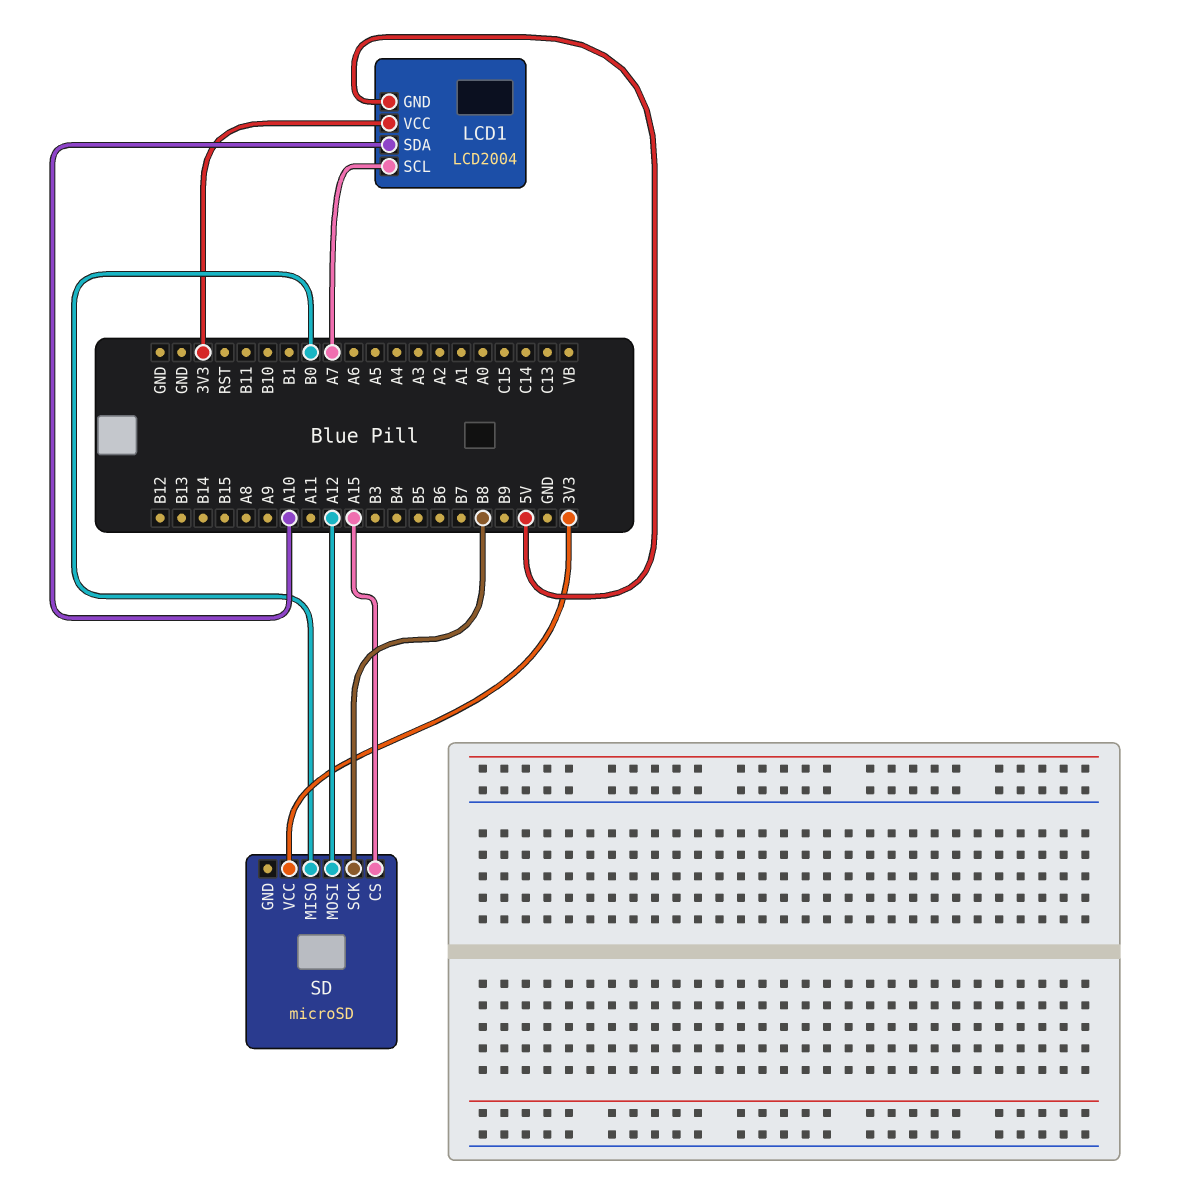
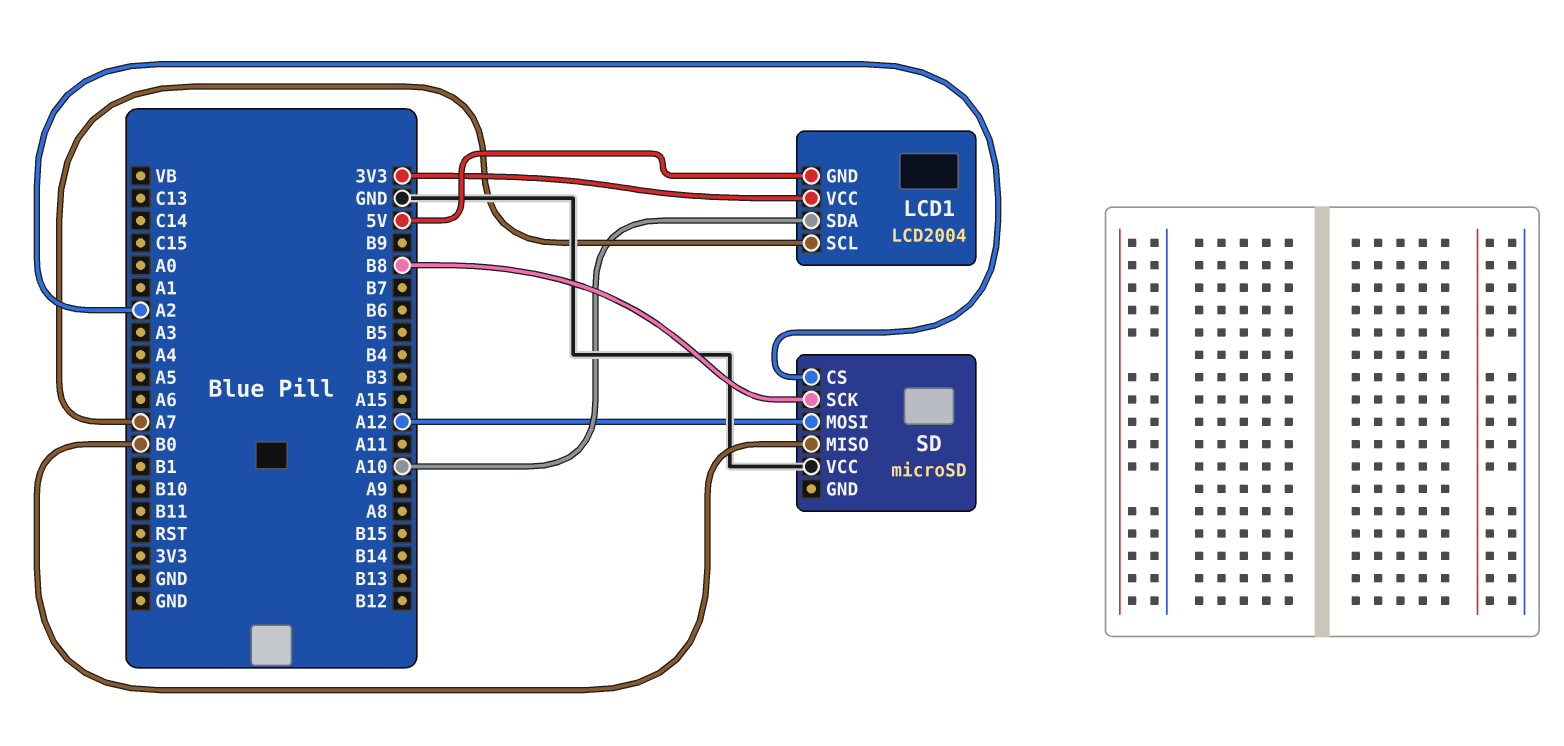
SD pin CS: A15 -> A2
SD pin VCC: 3V3 -> GND

